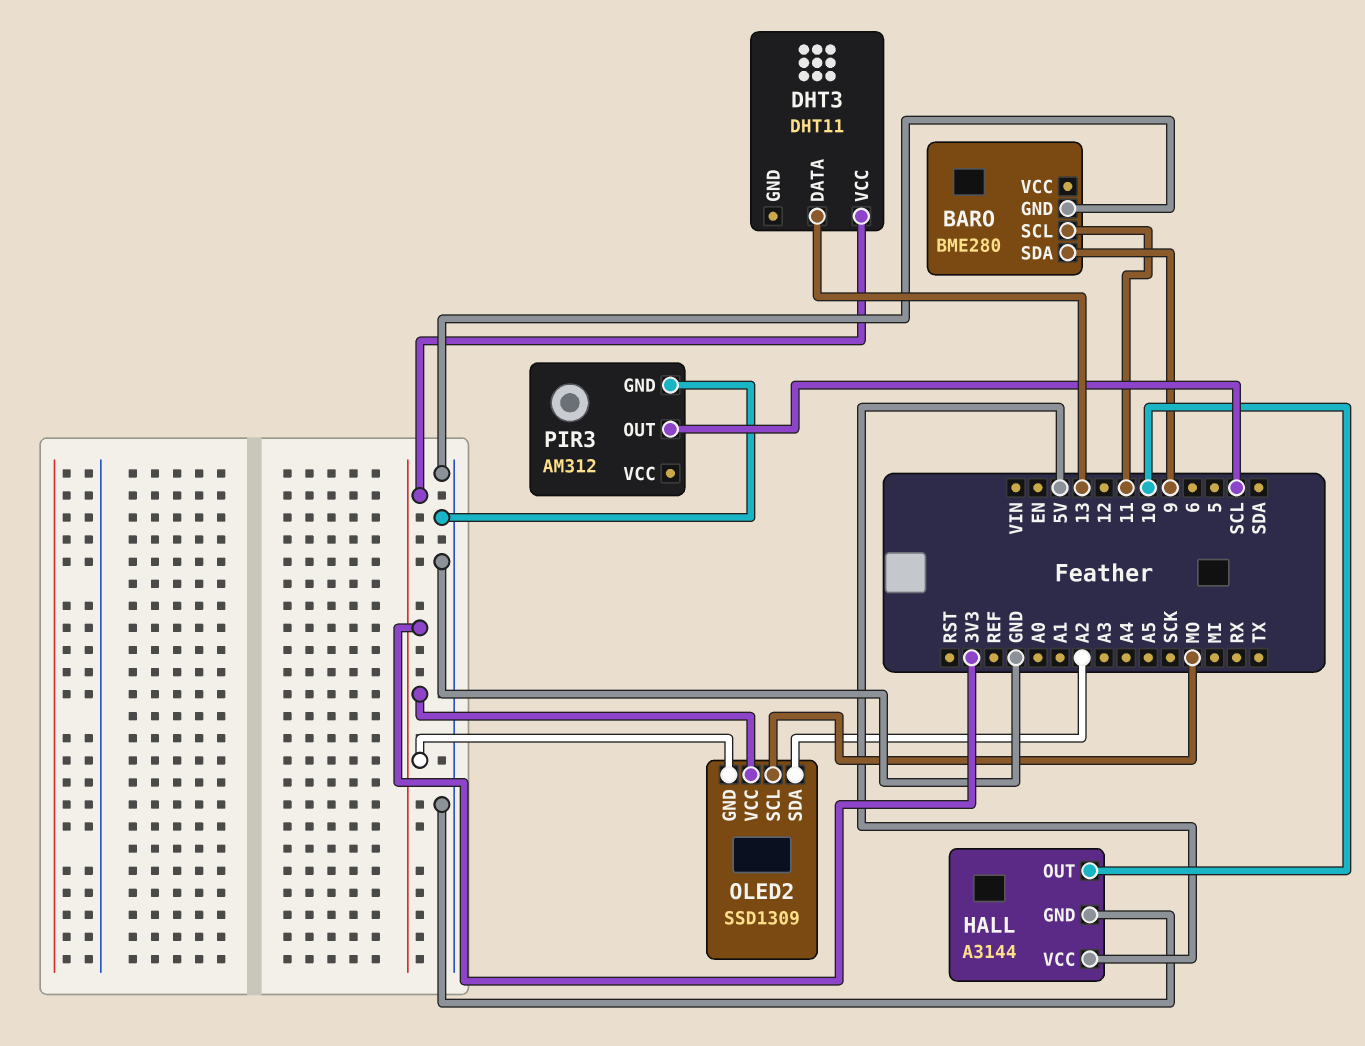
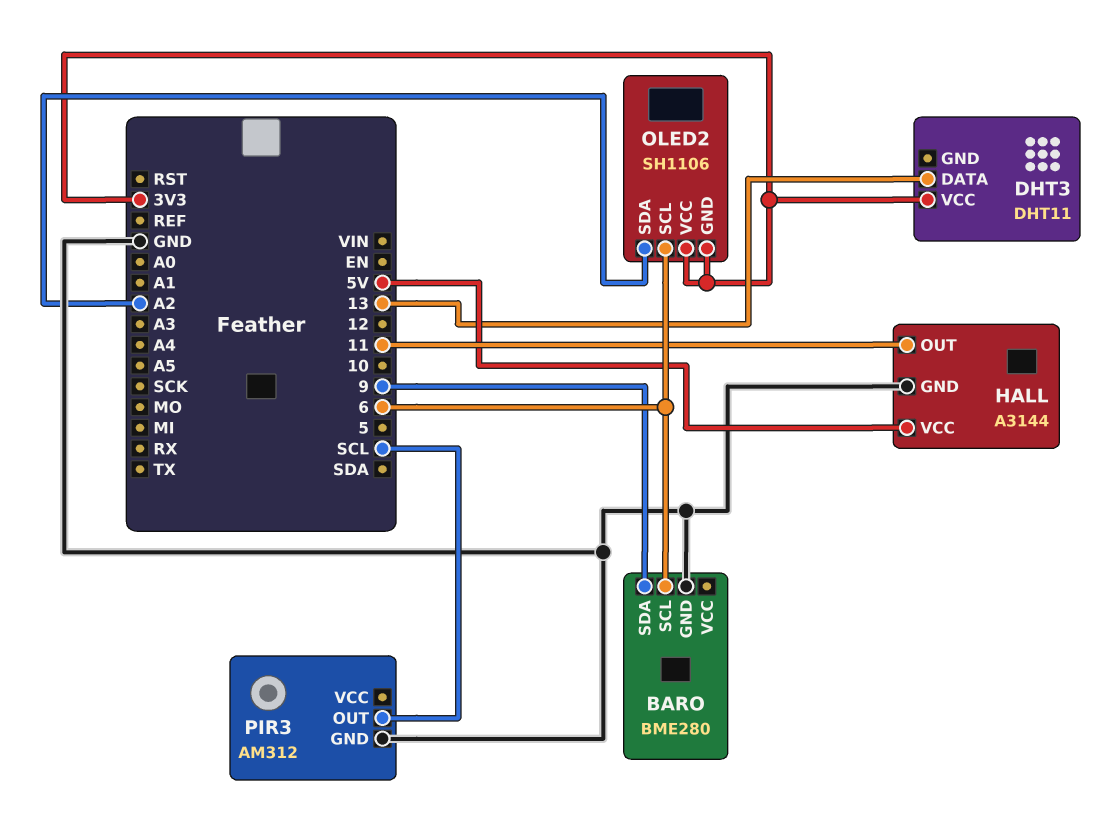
BARO pin SCL: 11 -> 6
HALL pin OUT: 10 -> 11
OLED2: SSD1309 -> SH1106
OLED2 pin SCL: MO -> 6

